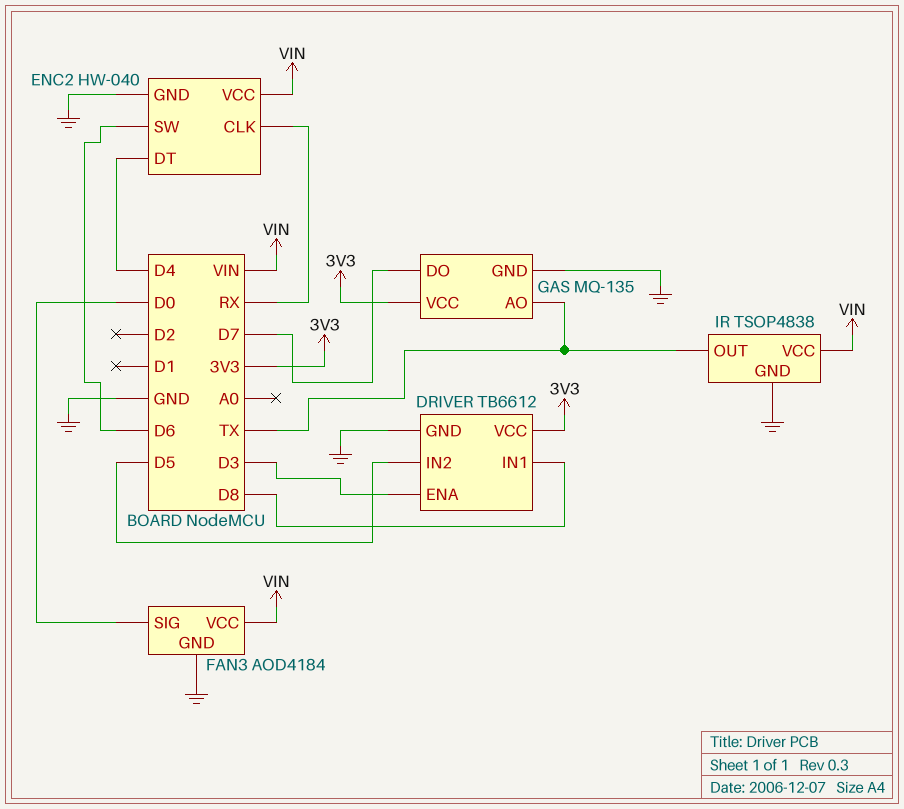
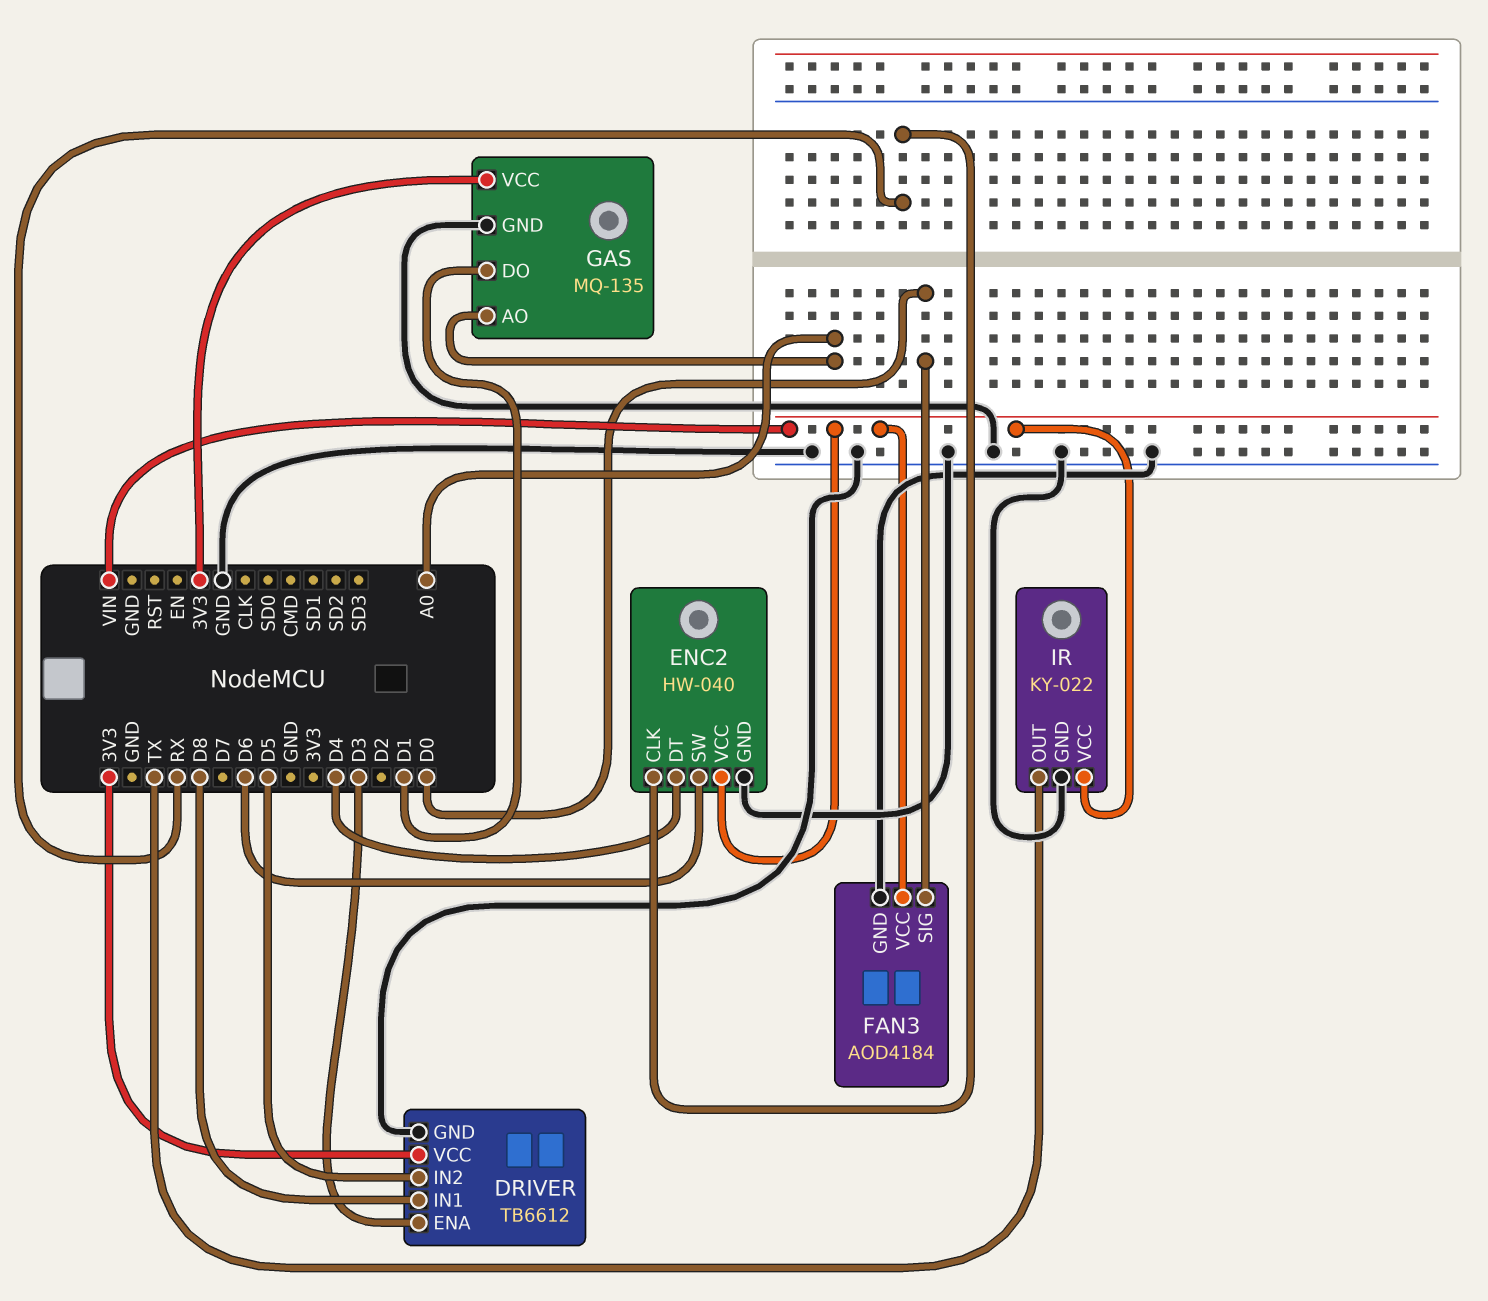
GAS pin AO: TX -> A0
GAS pin DO: D7 -> D1
IR: TSOP4838 -> KY-022

